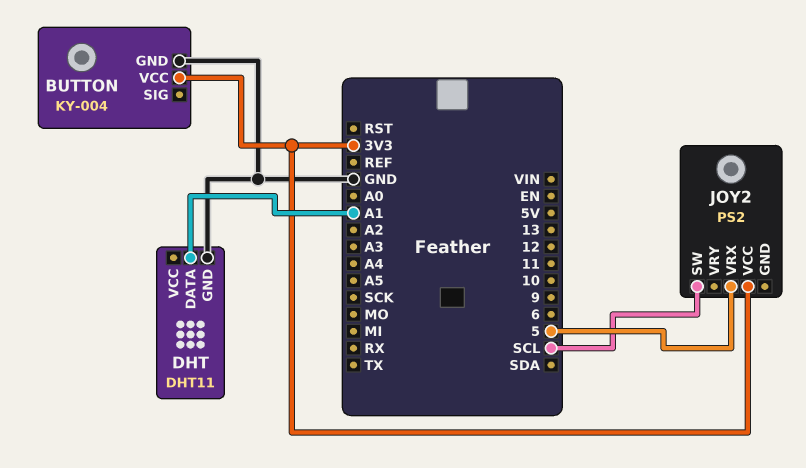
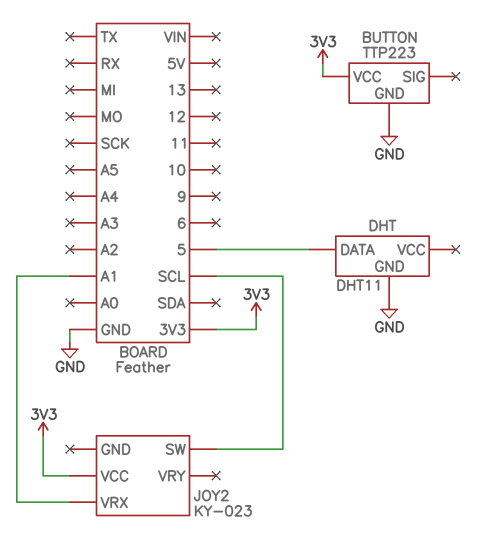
BUTTON: KY-004 -> TTP223
DHT pin DATA: A1 -> 5
JOY2: PS2 -> KY-023
JOY2 pin VRX: 5 -> A1

